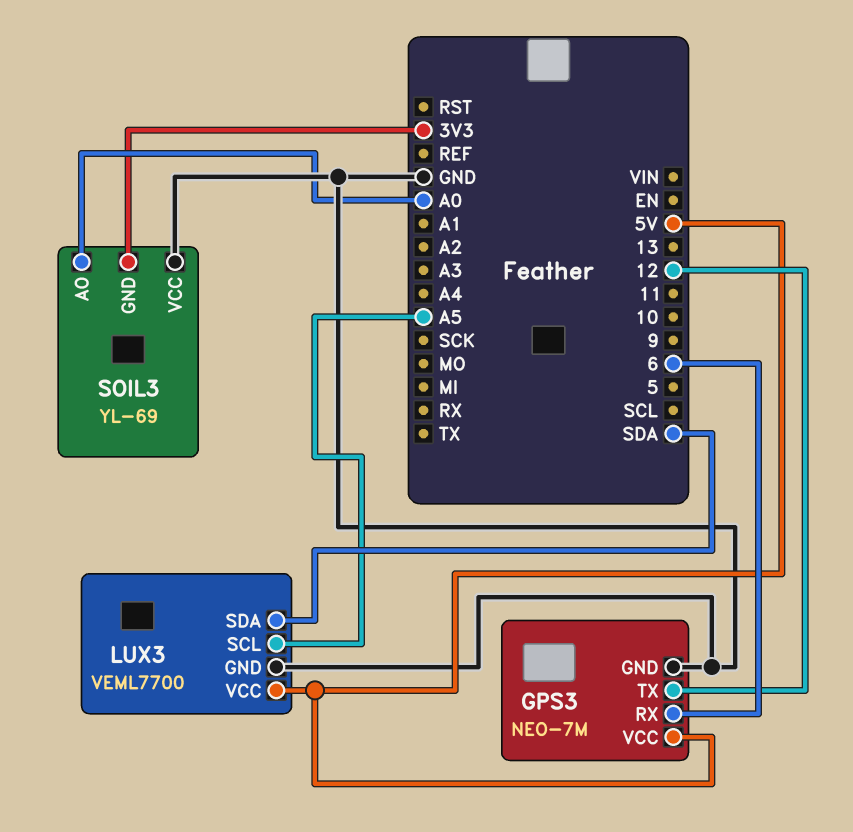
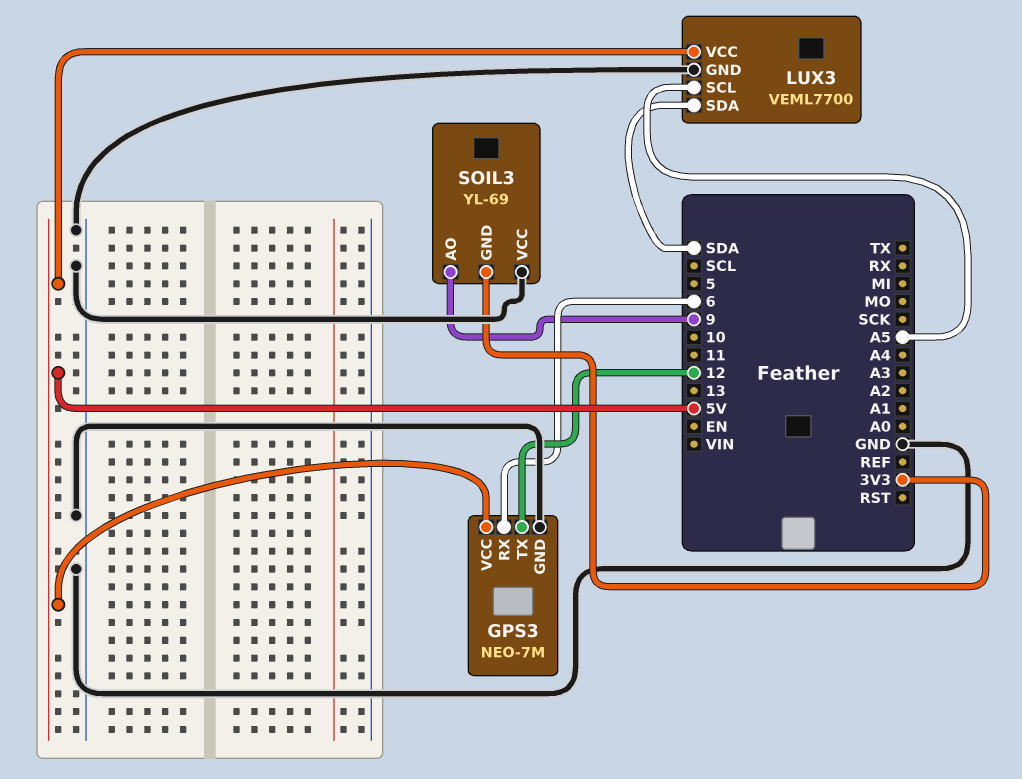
SOIL3 pin AO: A0 -> 9

